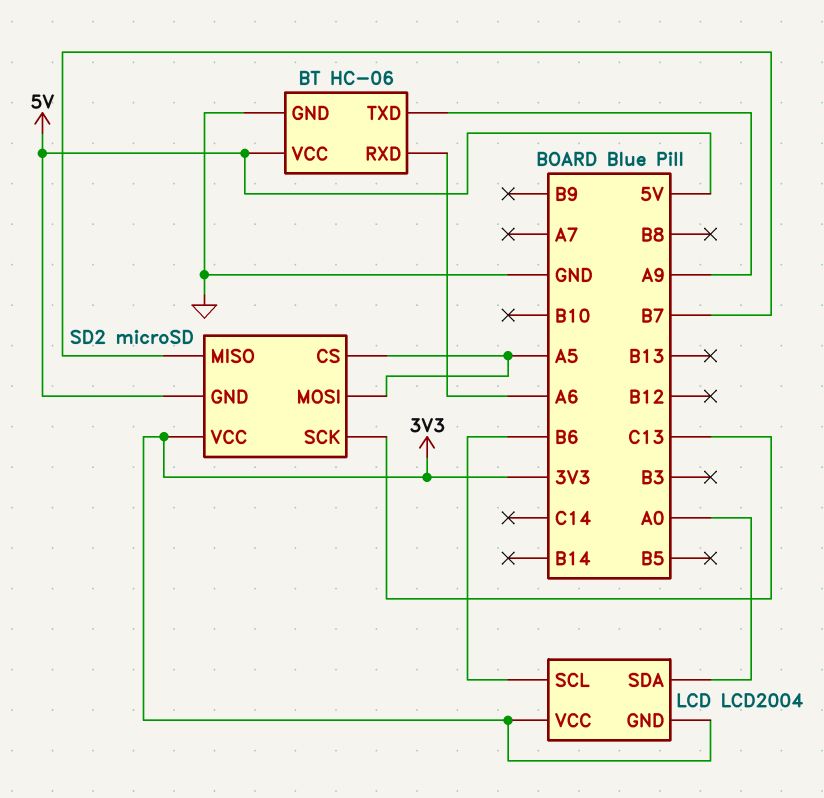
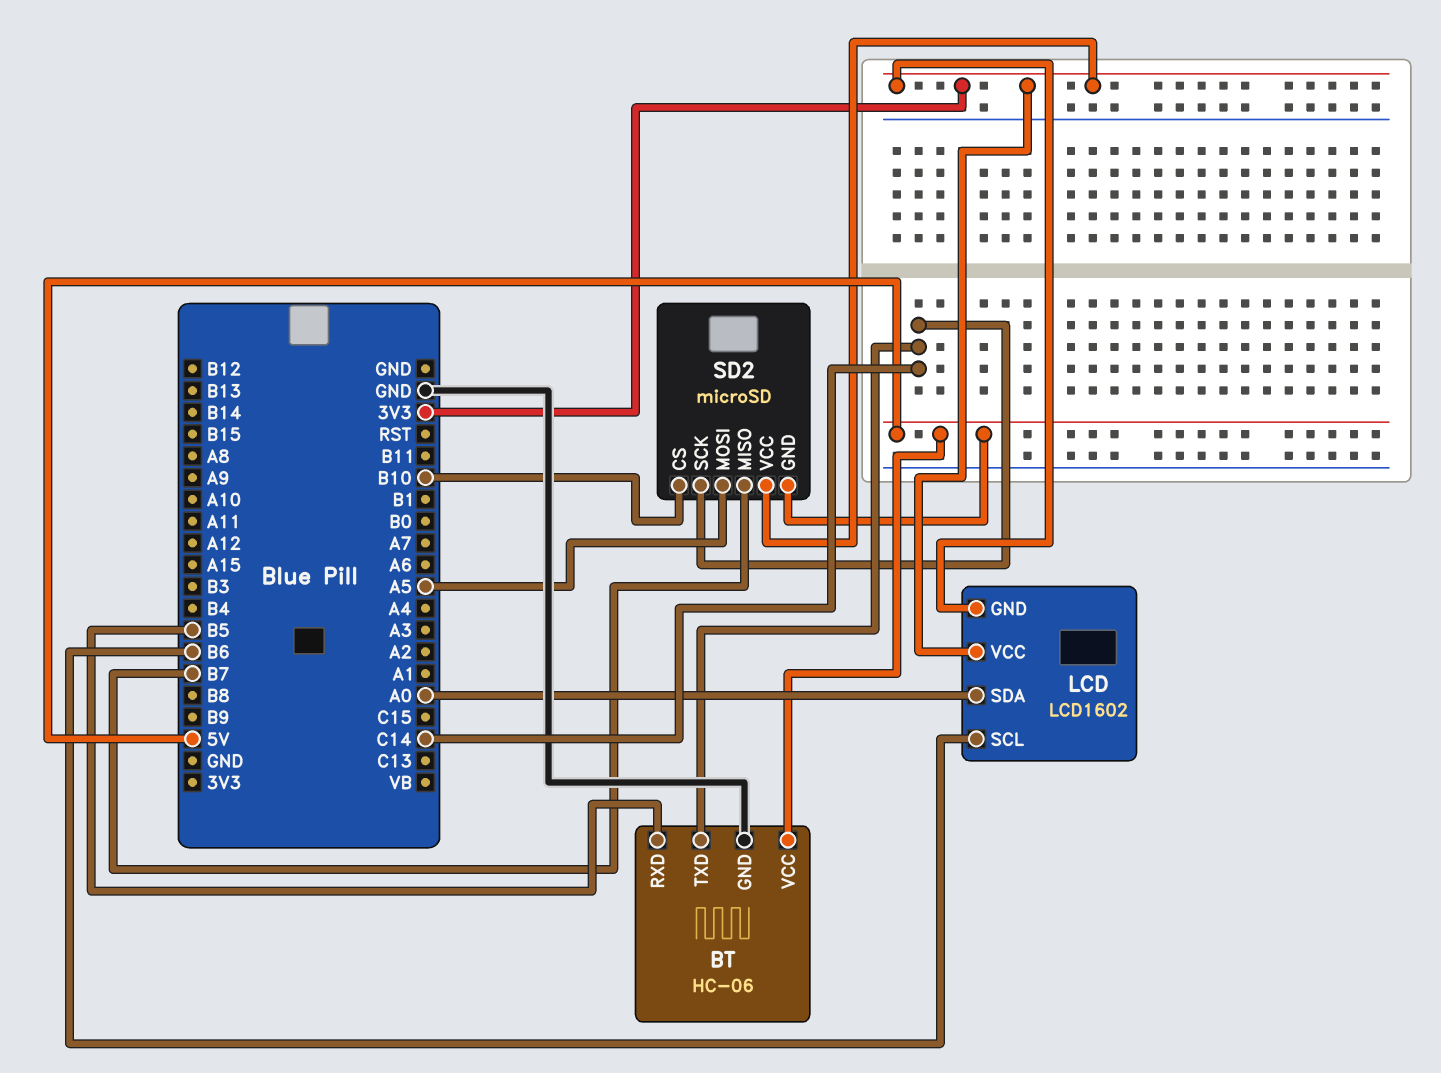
BT pin RXD: A6 -> B5
BT pin TXD: A9 -> C14
LCD: LCD2004 -> LCD1602
SD2 pin CS: A5 -> B10
SD2 pin SCK: C13 -> C14

